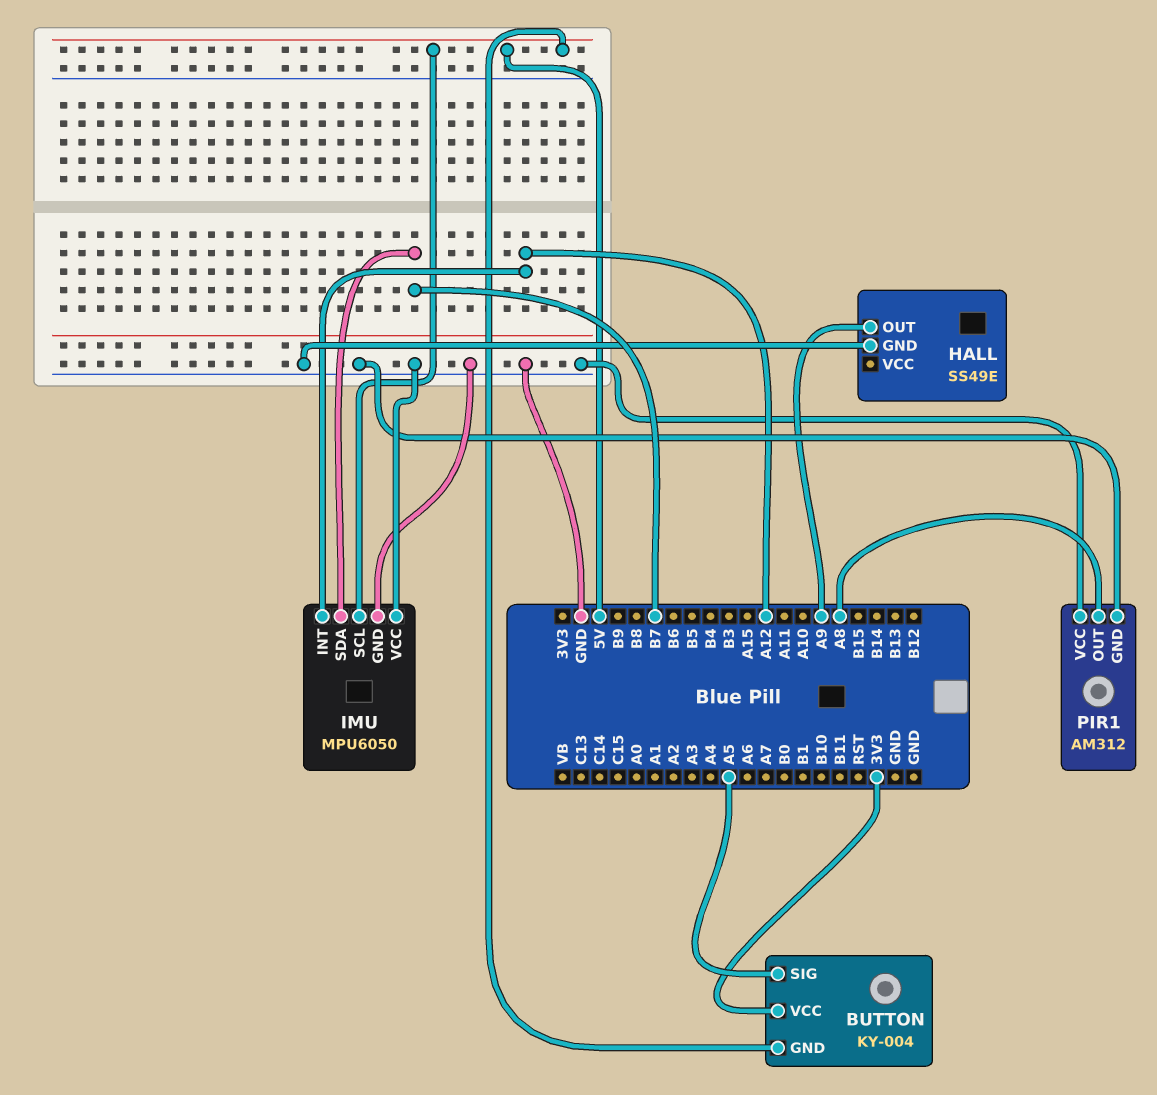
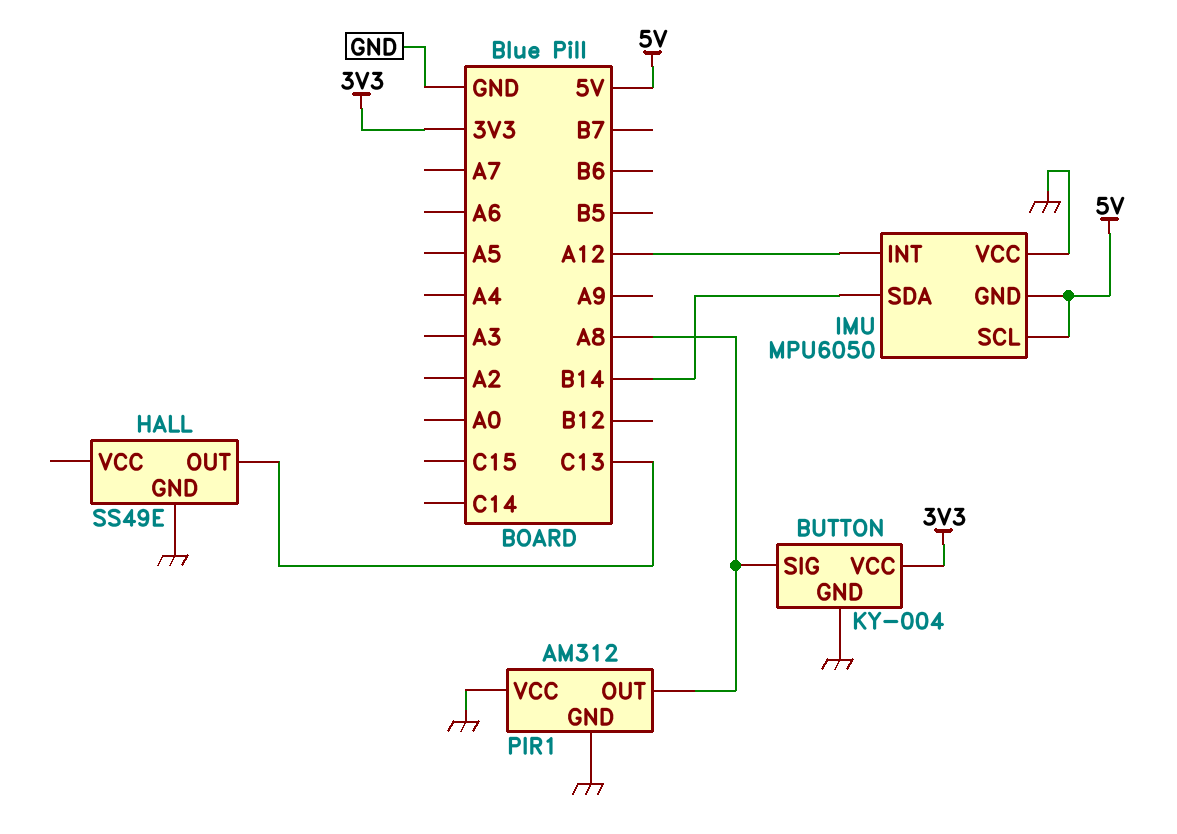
BUTTON pin GND: 5V -> GND
BUTTON pin SIG: A5 -> A8
HALL pin OUT: A9 -> C13
IMU pin GND: GND -> 5V
IMU pin SDA: B7 -> B14

